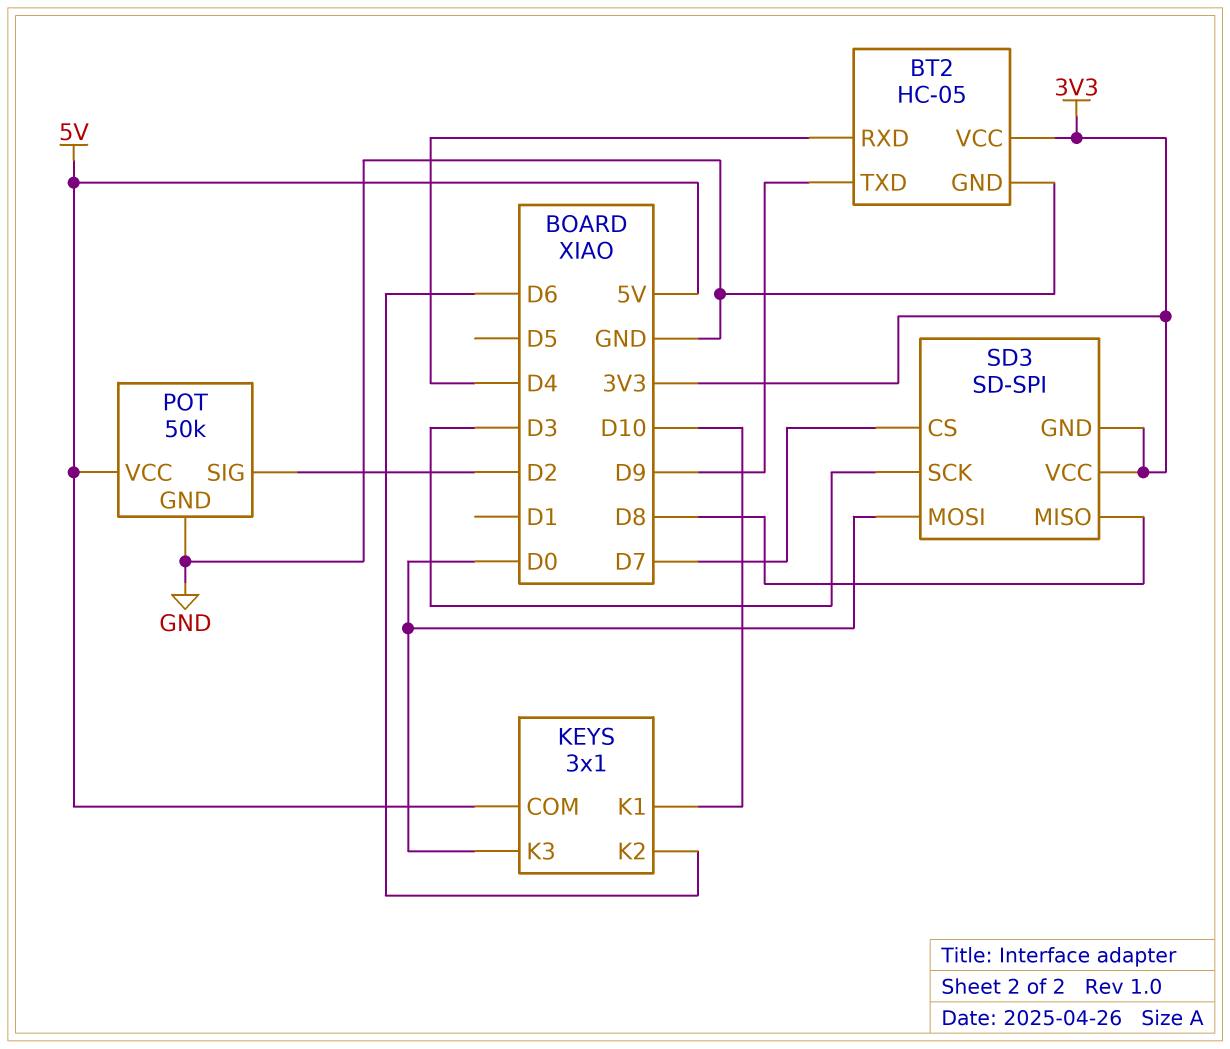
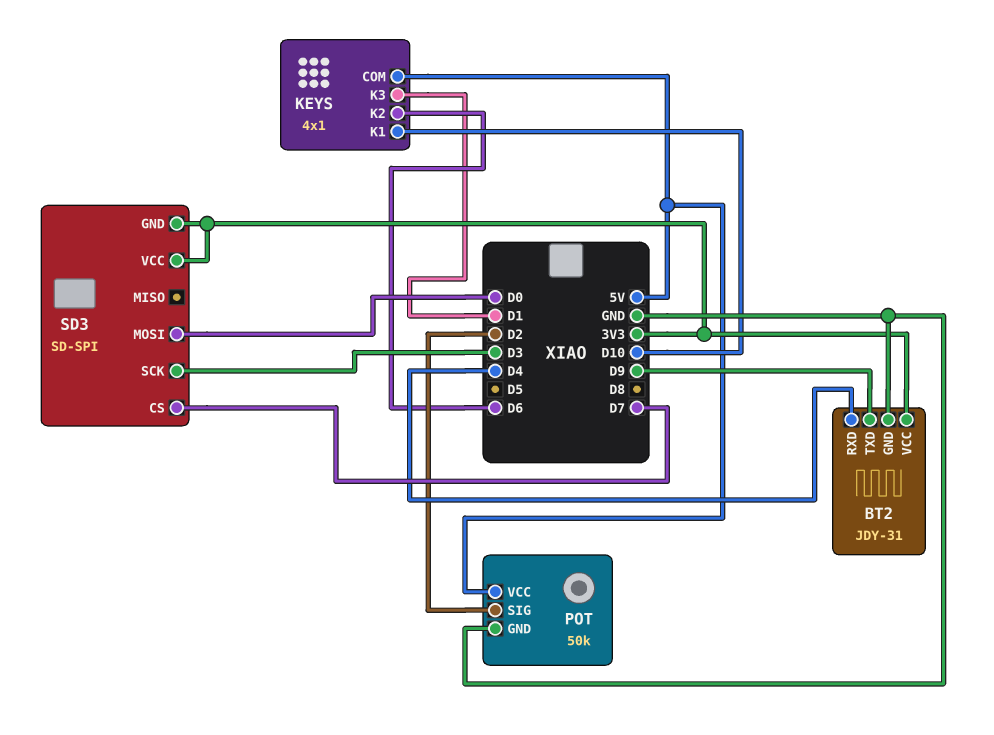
BT2: HC-05 -> JDY-31
KEYS: 3x1 -> 4x1
KEYS pin K3: D0 -> D1
SD3 pin MISO: D8 -> none

